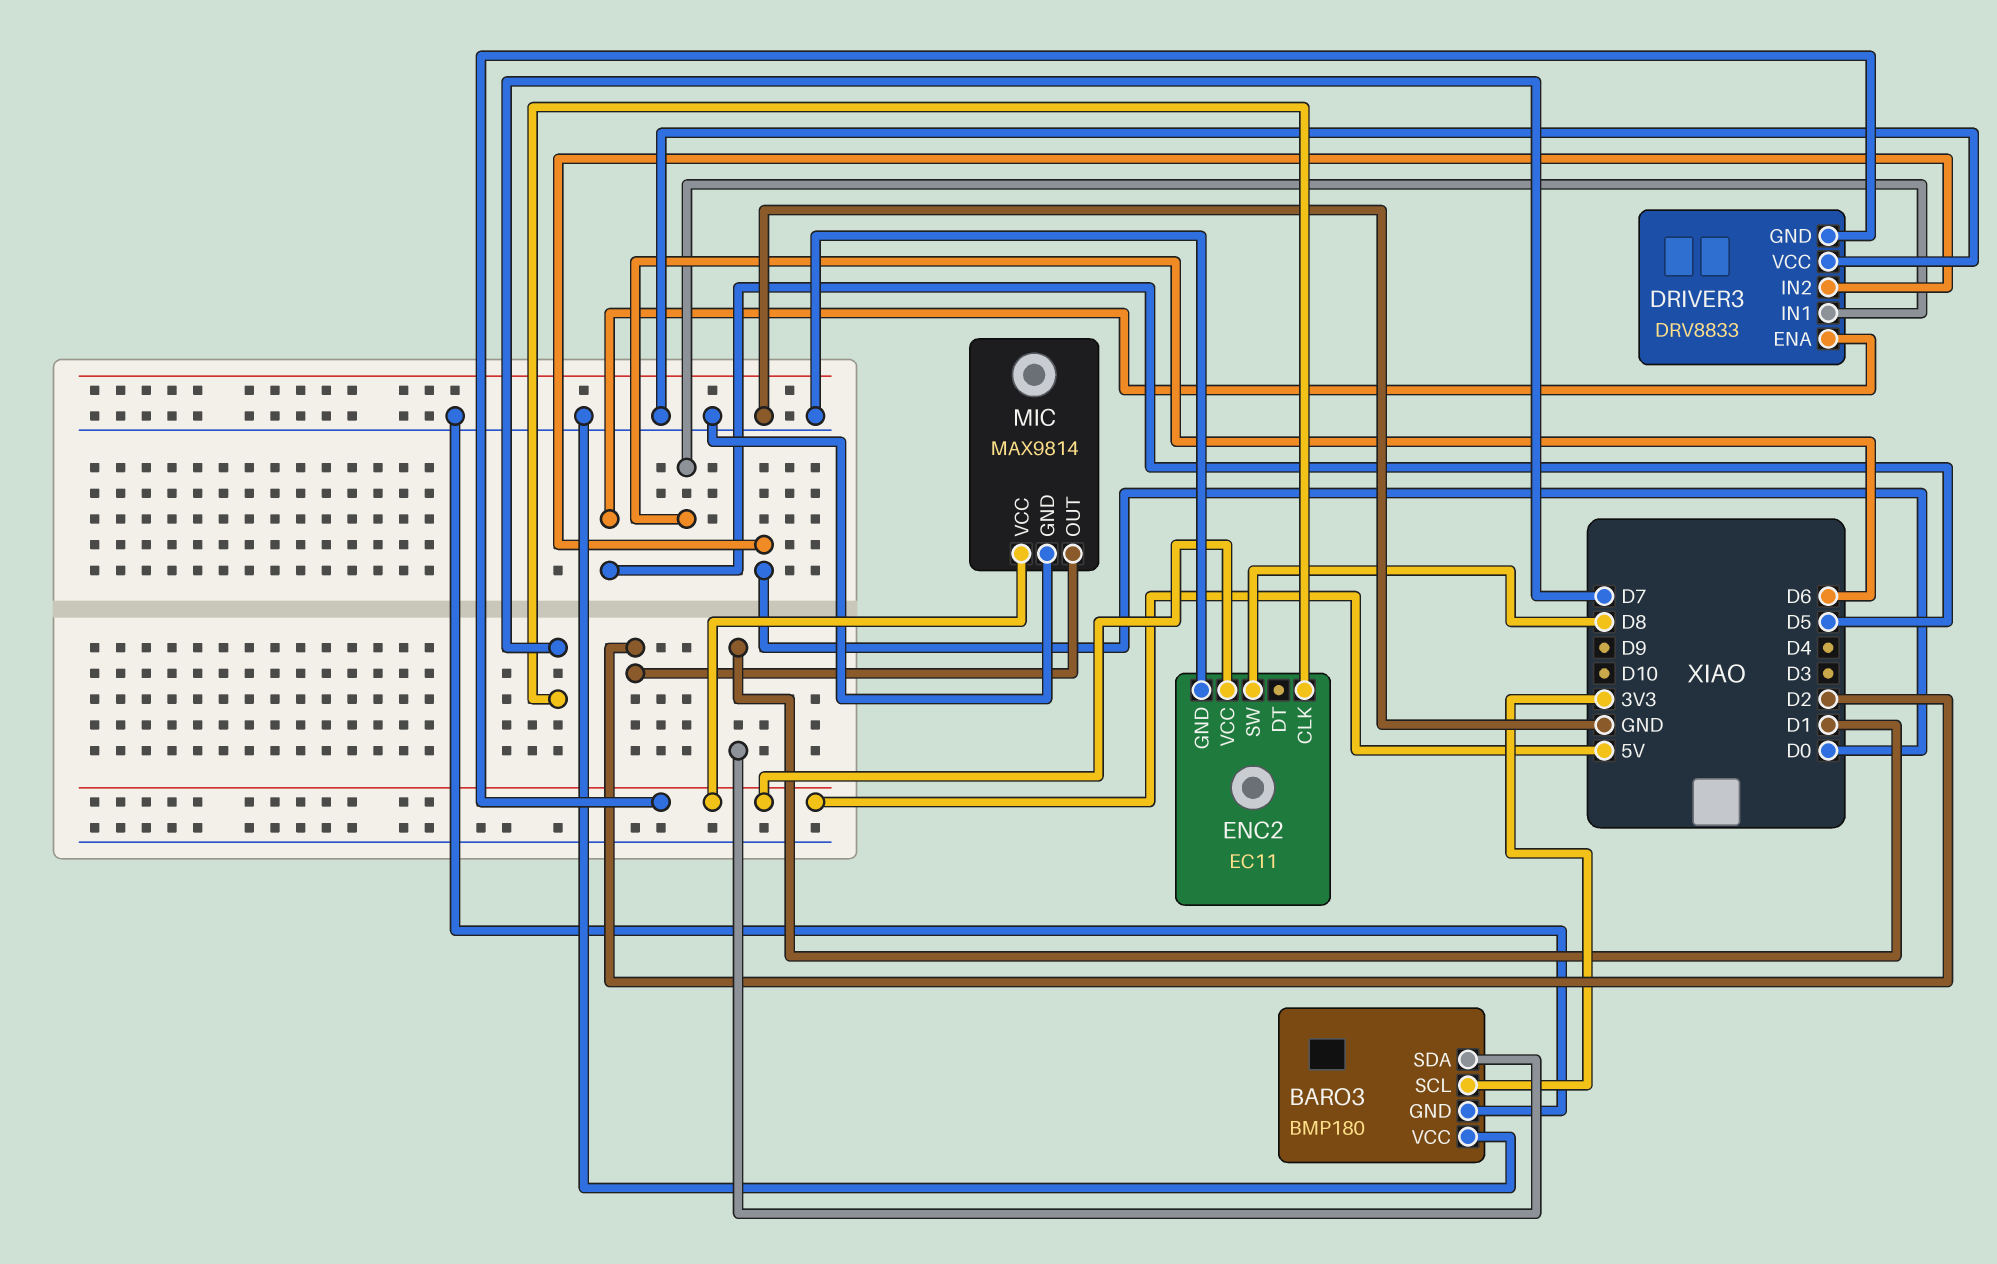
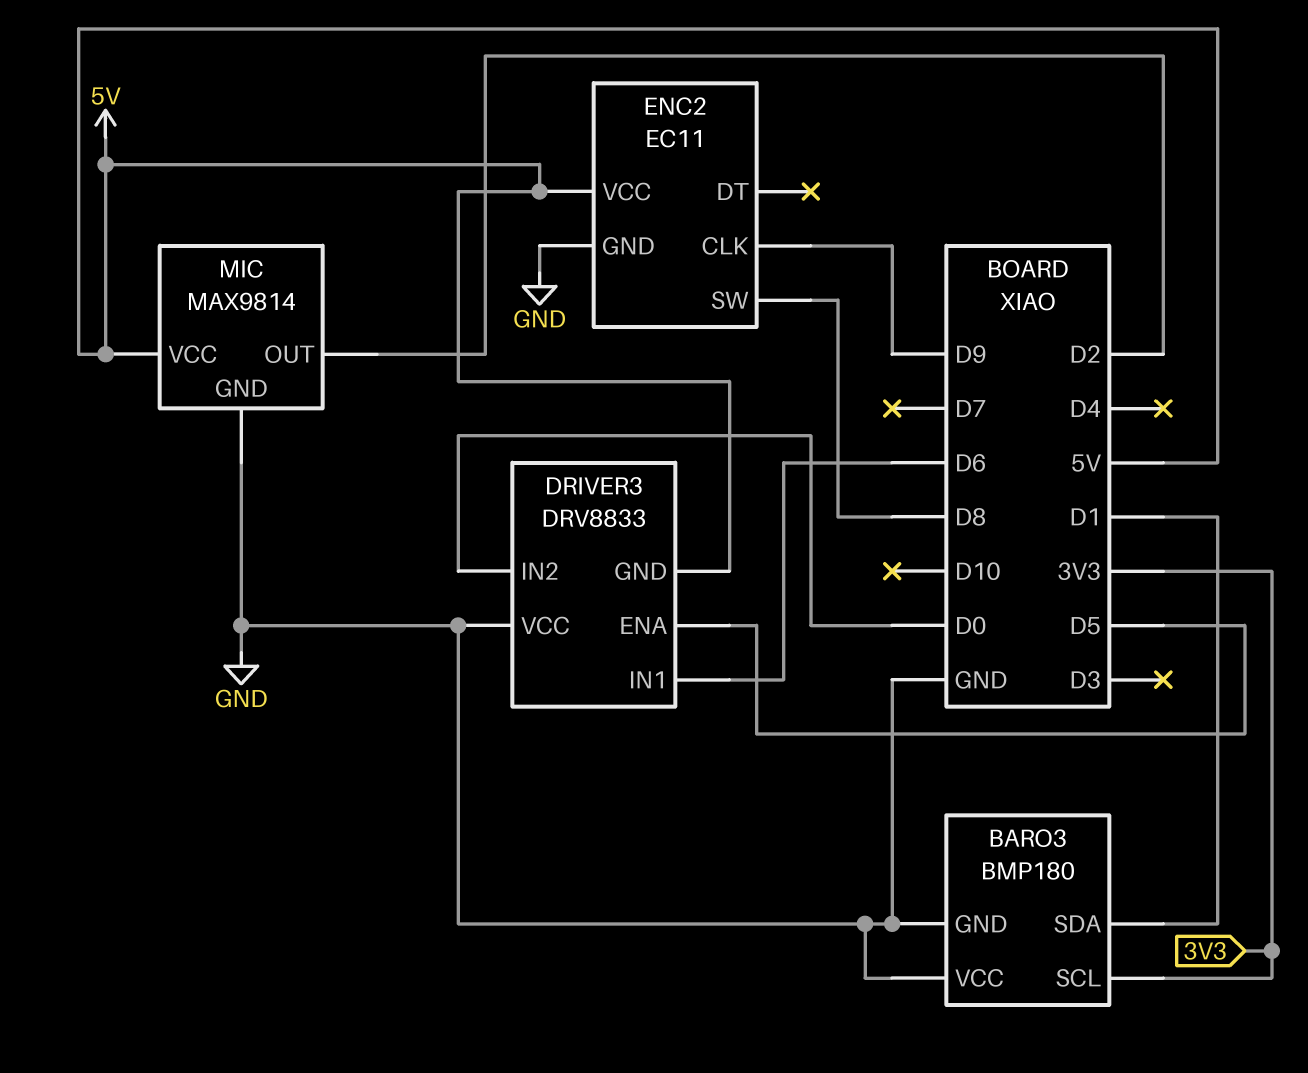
ENC2 pin CLK: D7 -> D9

